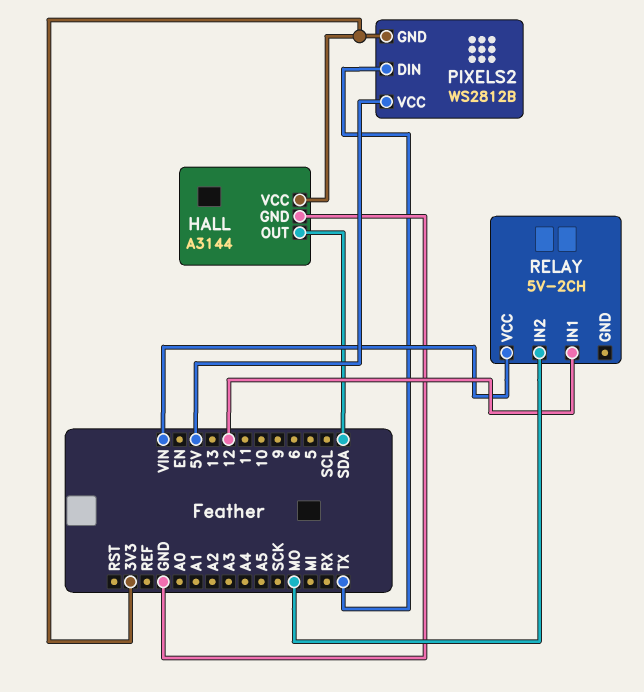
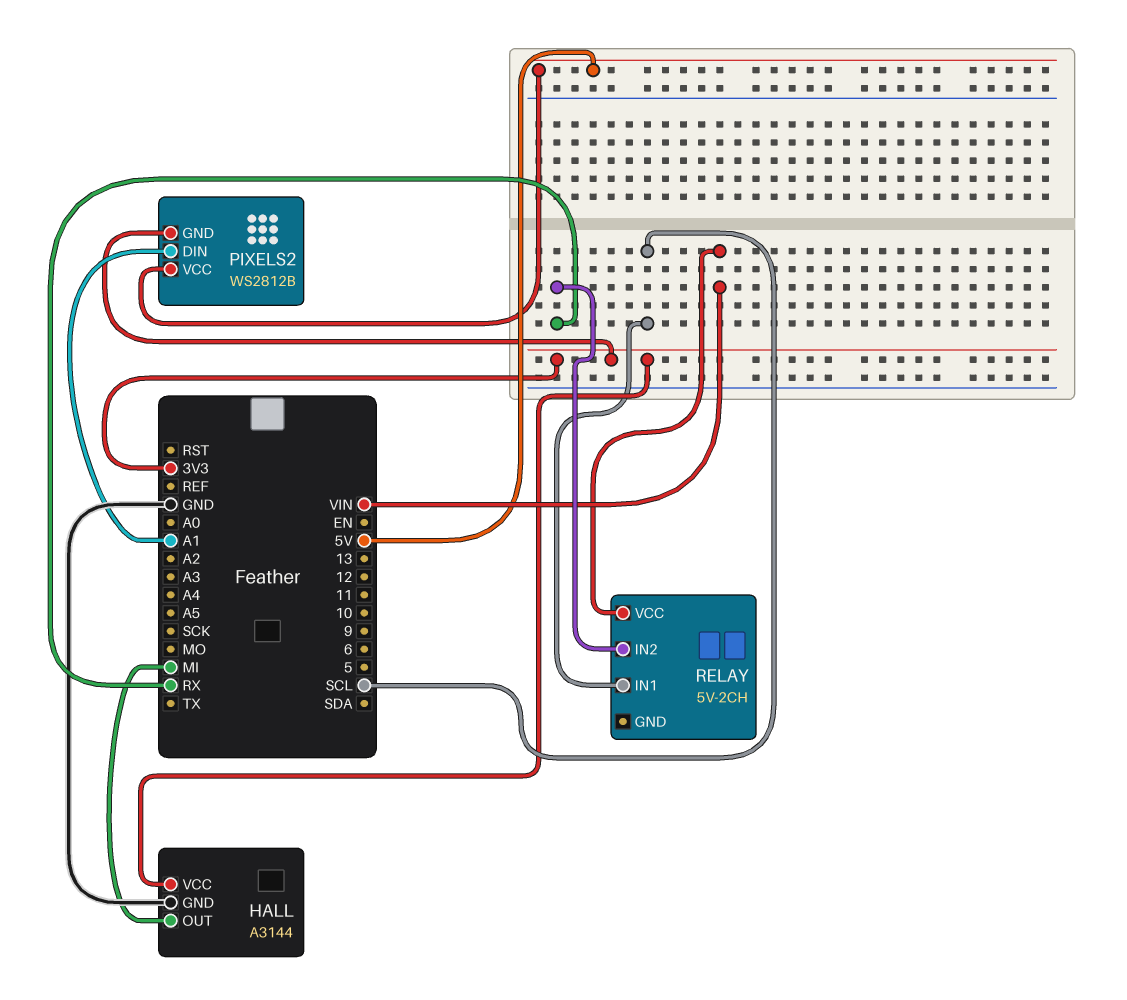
HALL pin OUT: SDA -> MI
PIXELS2 pin DIN: TX -> A1
RELAY pin IN1: 12 -> SCL
RELAY pin IN2: MO -> RX

